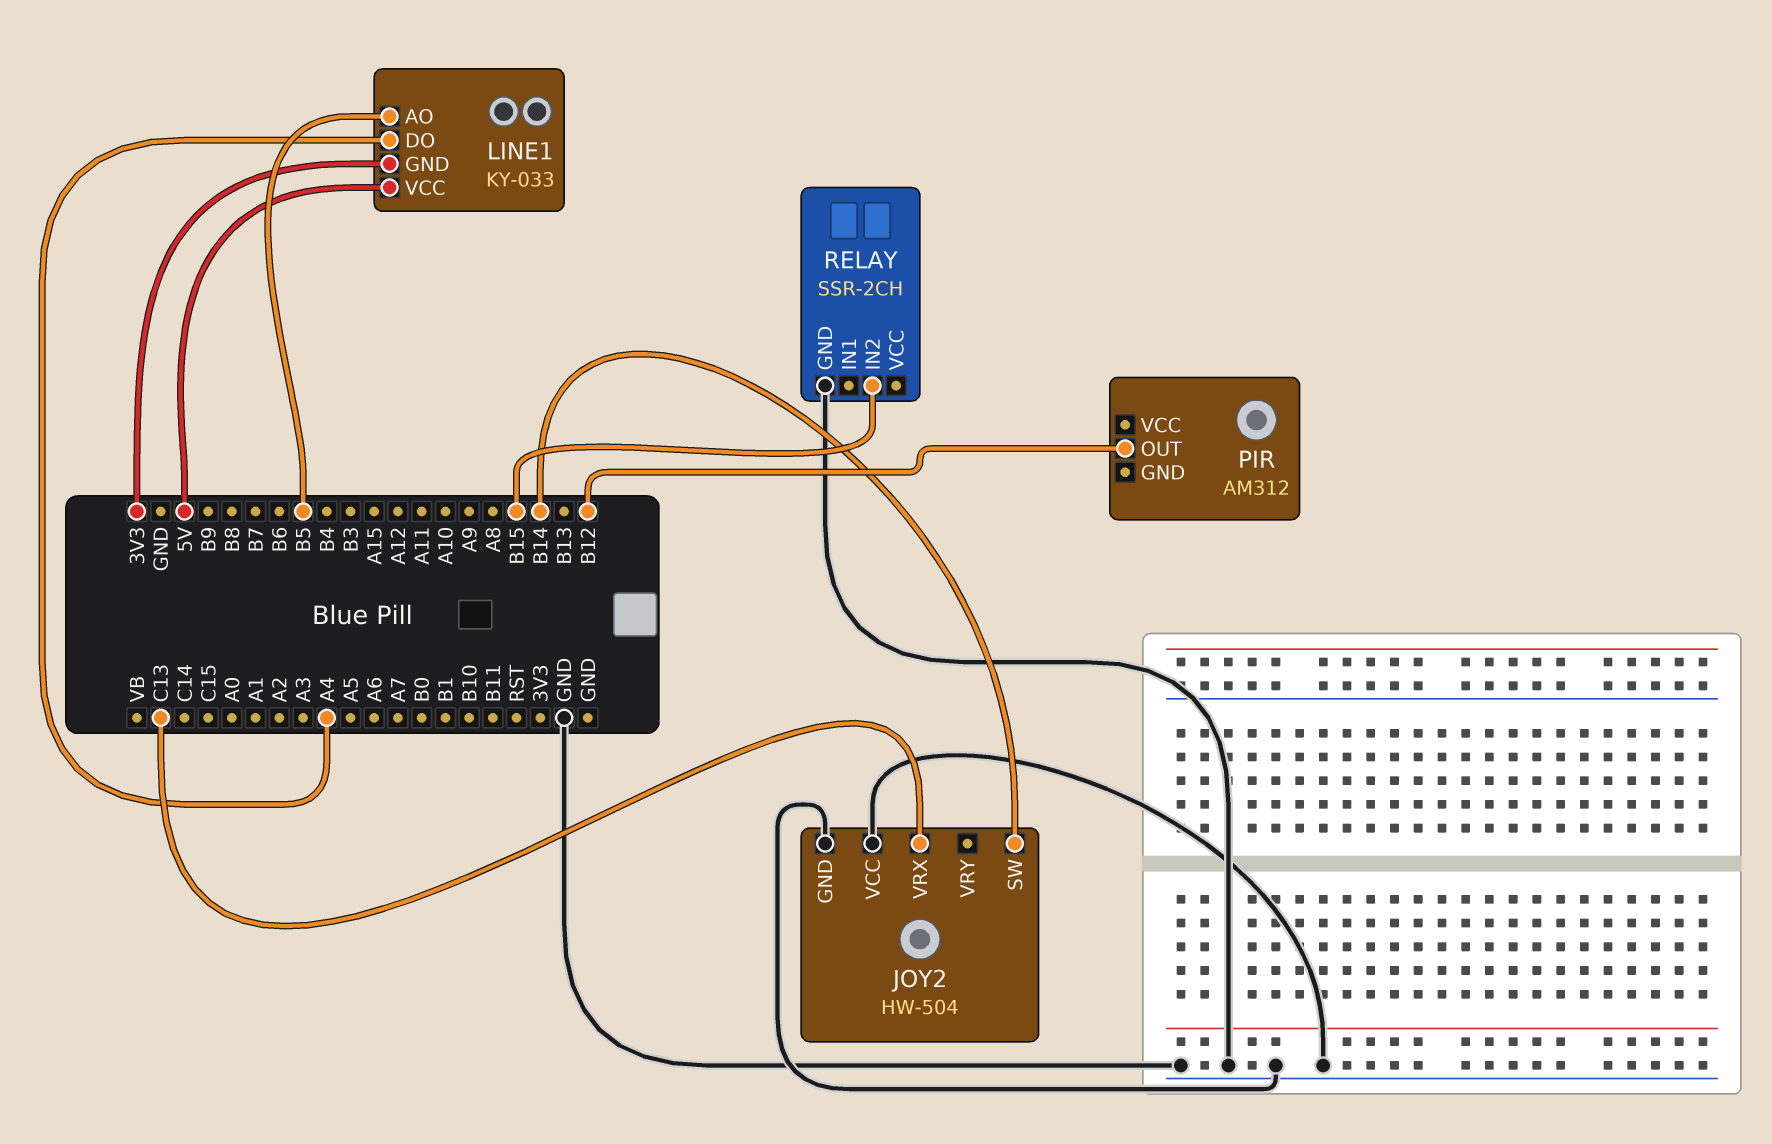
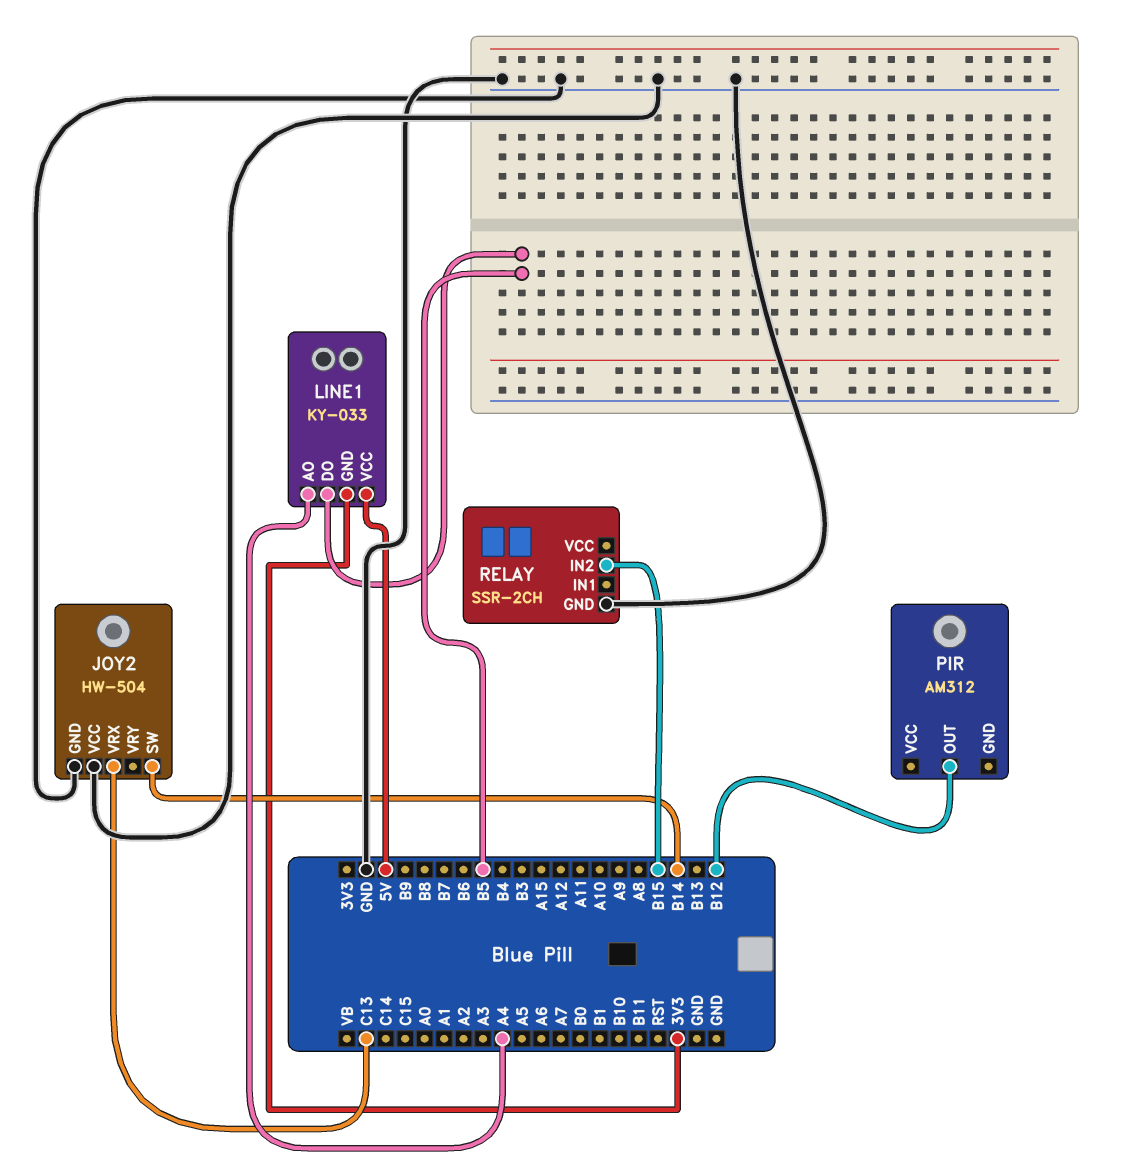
LINE1 pin AO: B5 -> A4
LINE1 pin DO: A4 -> B5

